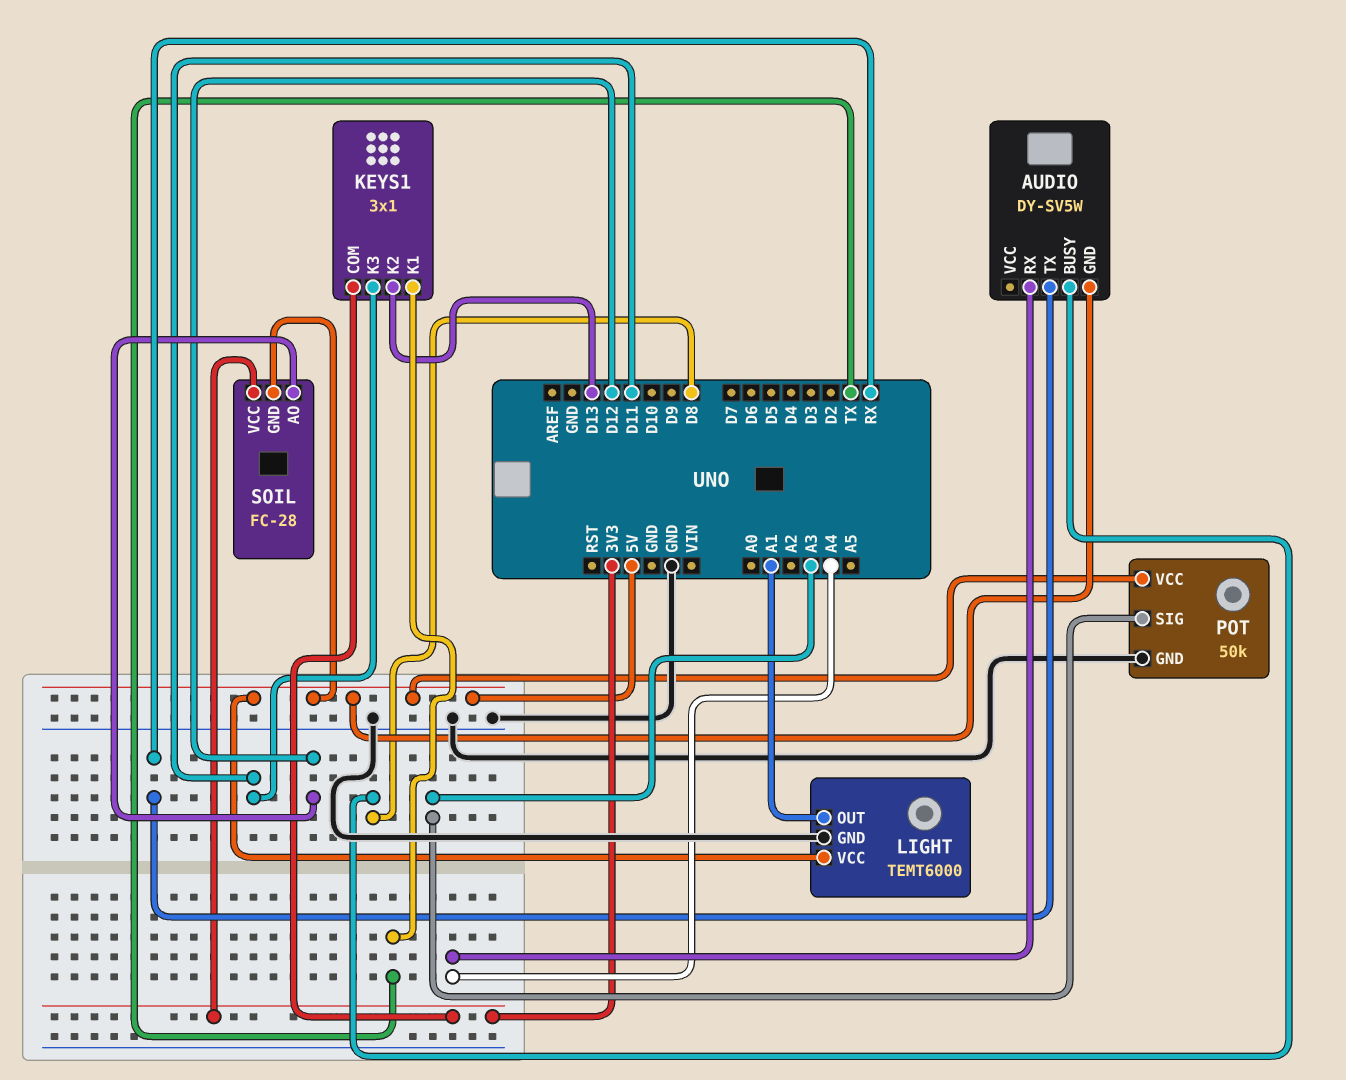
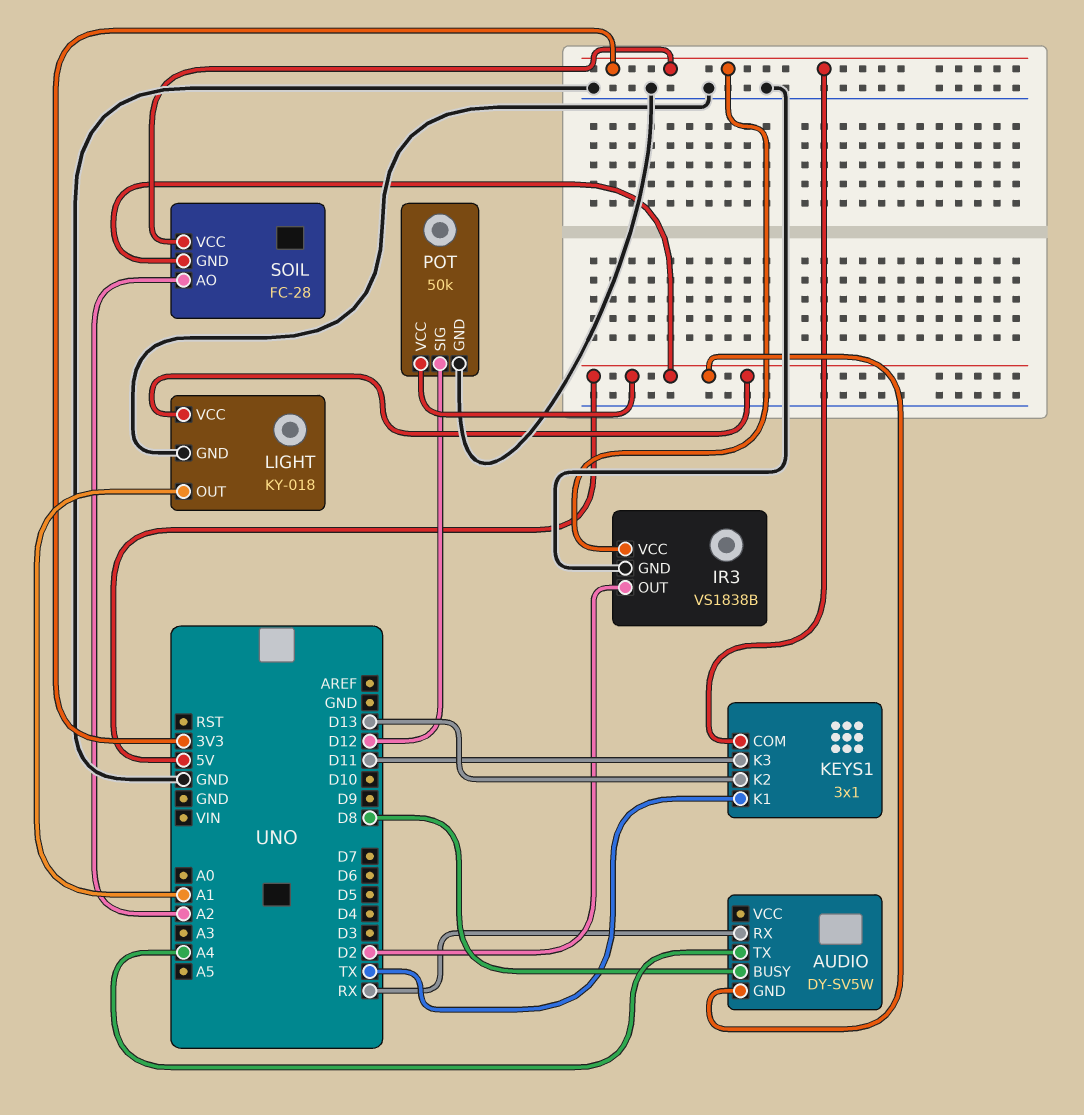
AUDIO pin RX: A4 -> RX
AUDIO pin TX: RX -> A4
IR3: none -> VS1838B
IR3 pin GND: none -> GND
IR3 pin OUT: none -> D2
IR3 pin VCC: none -> 3V3
LIGHT: TEMT6000 -> KY-018
POT pin SIG: A3 -> D12
SOIL pin AO: D12 -> A2

